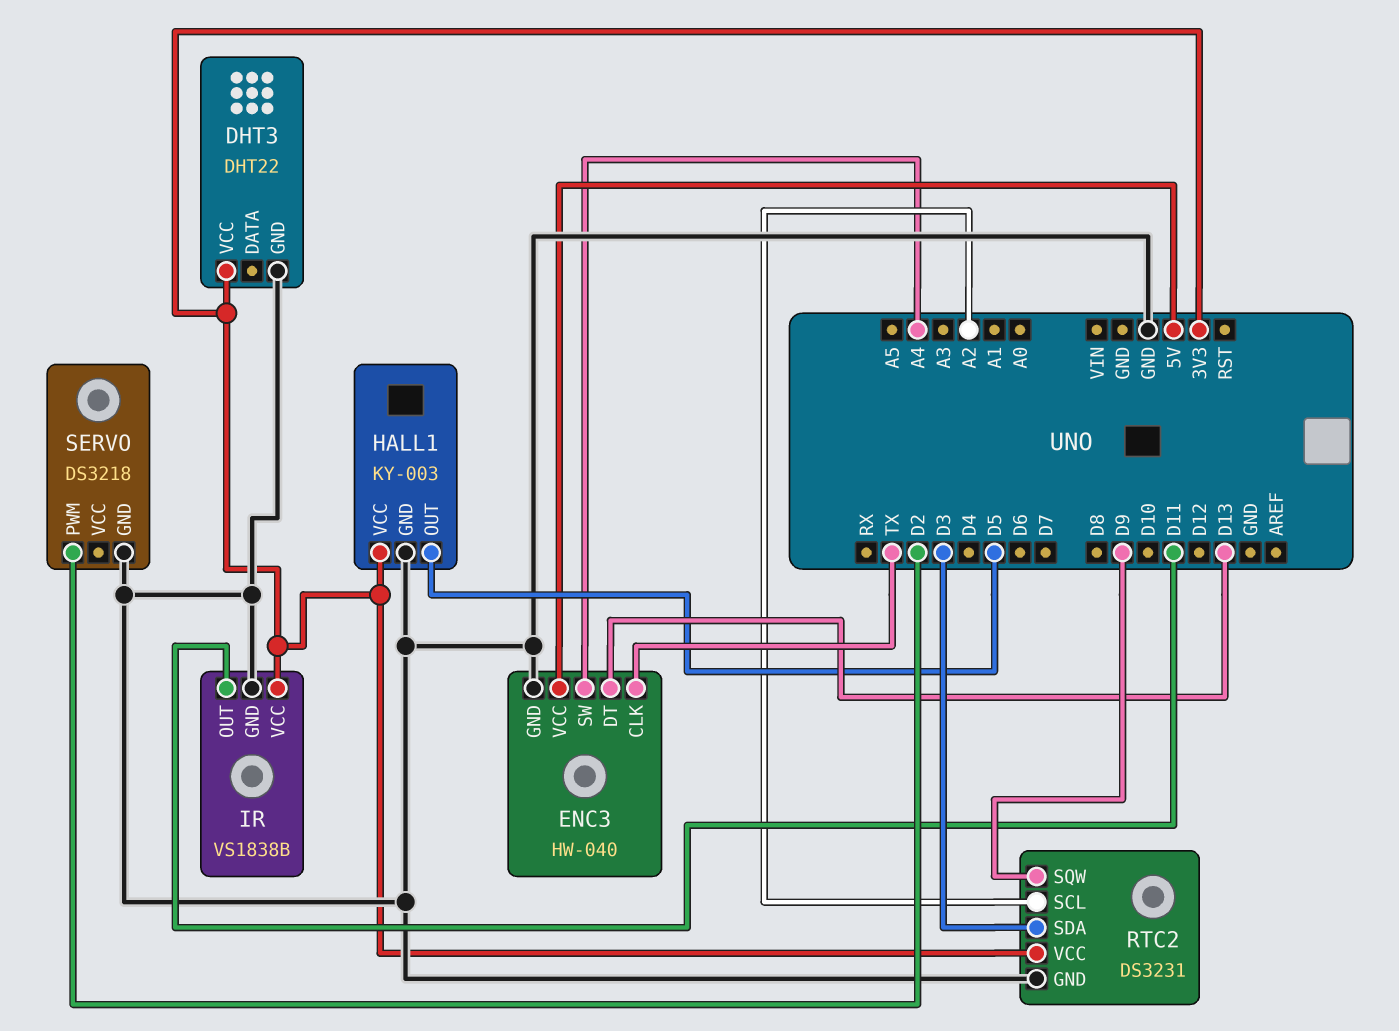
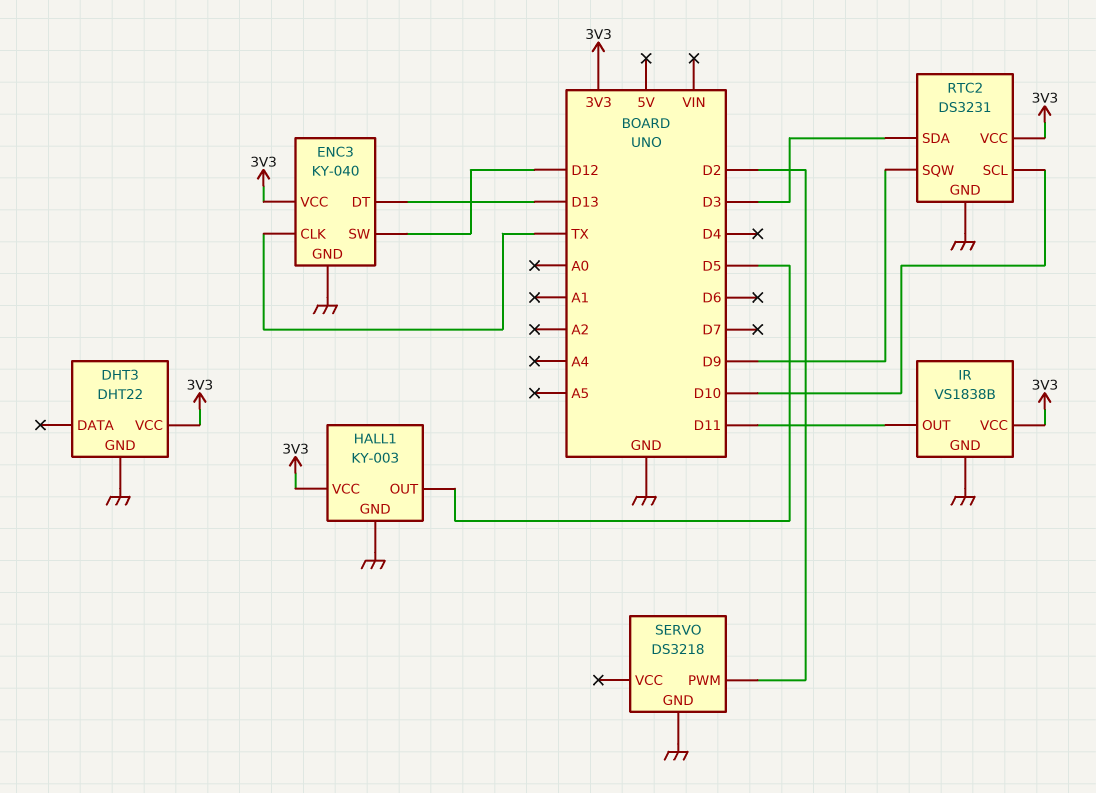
ENC3: HW-040 -> KY-040
ENC3 pin SW: A4 -> D12
ENC3 pin VCC: 5V -> 3V3
RTC2 pin SCL: A2 -> D10

